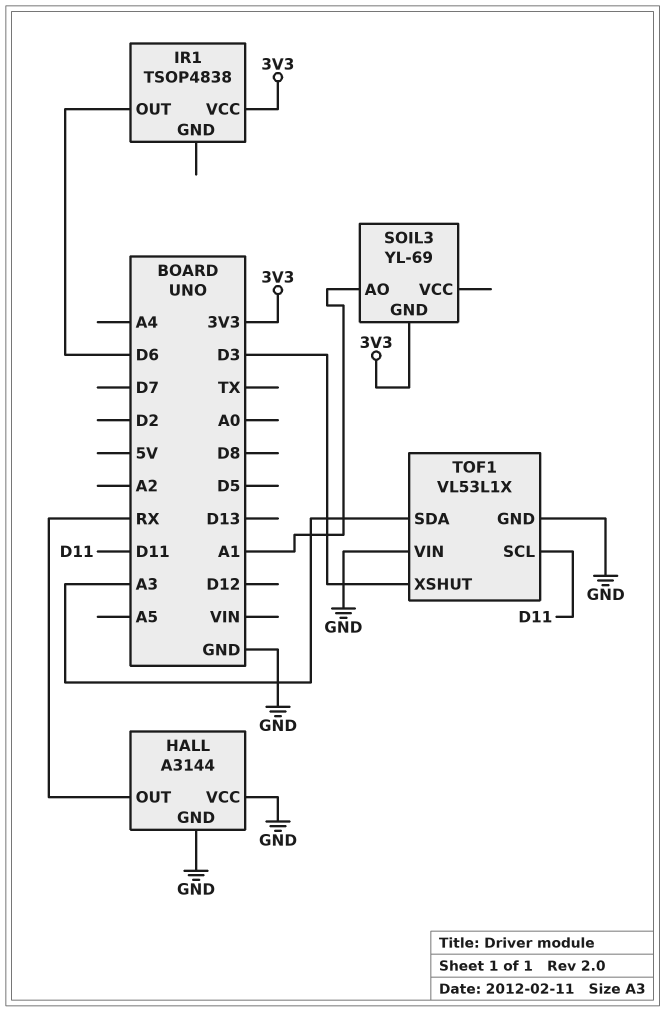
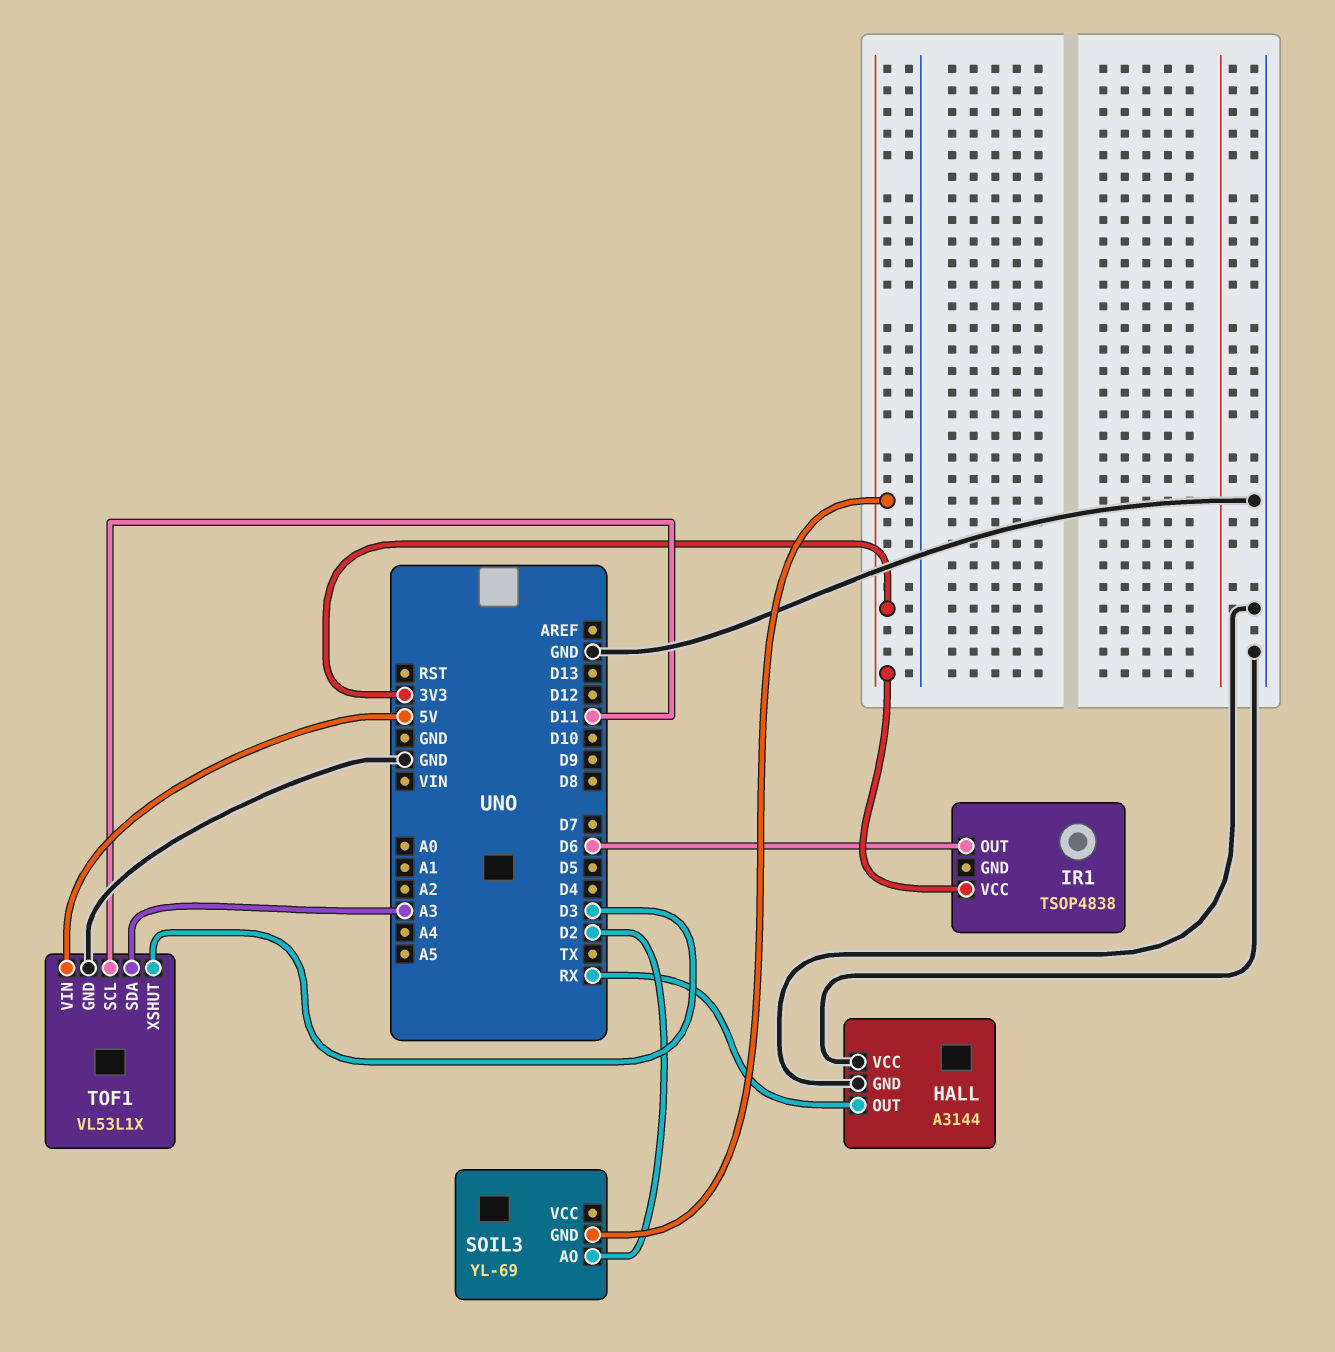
SOIL3 pin AO: A1 -> D2
TOF1 pin VIN: GND -> 5V

